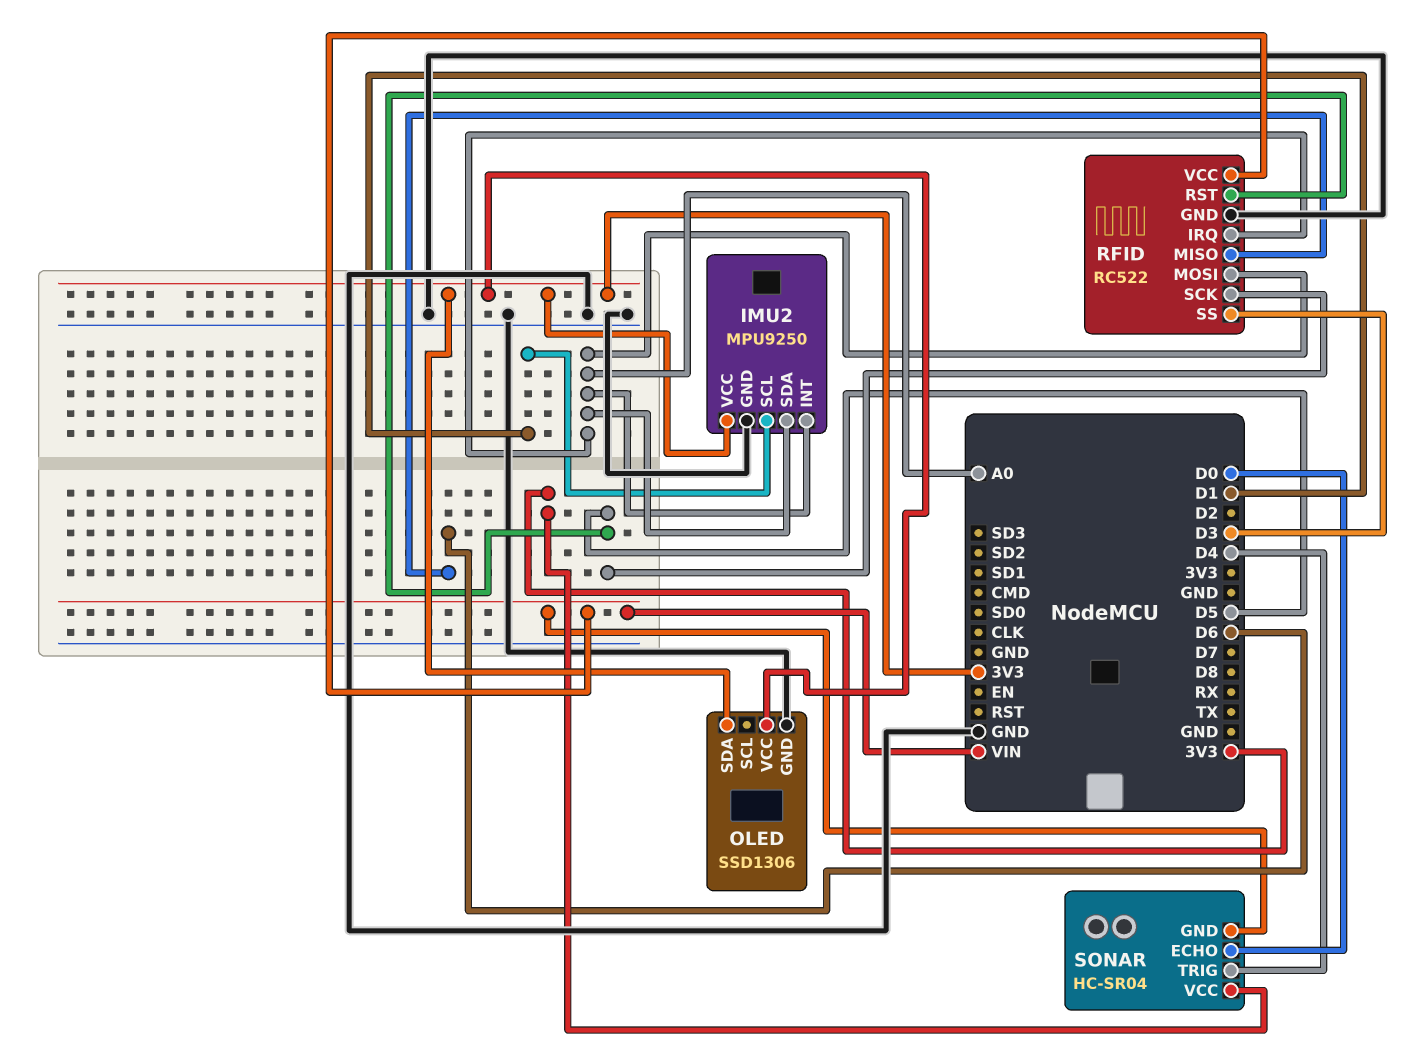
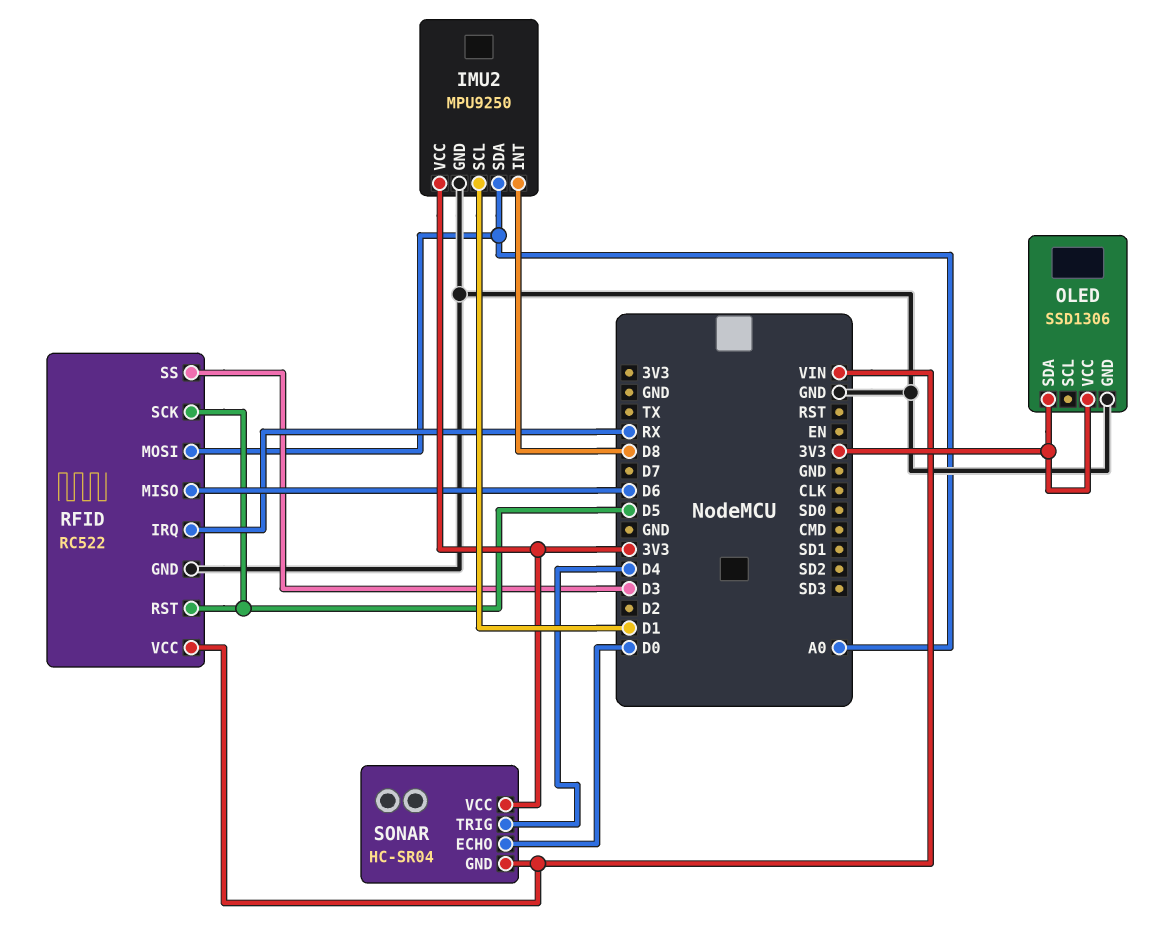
IMU2 pin INT: A0 -> D8
RFID pin IRQ: A0 -> RX

